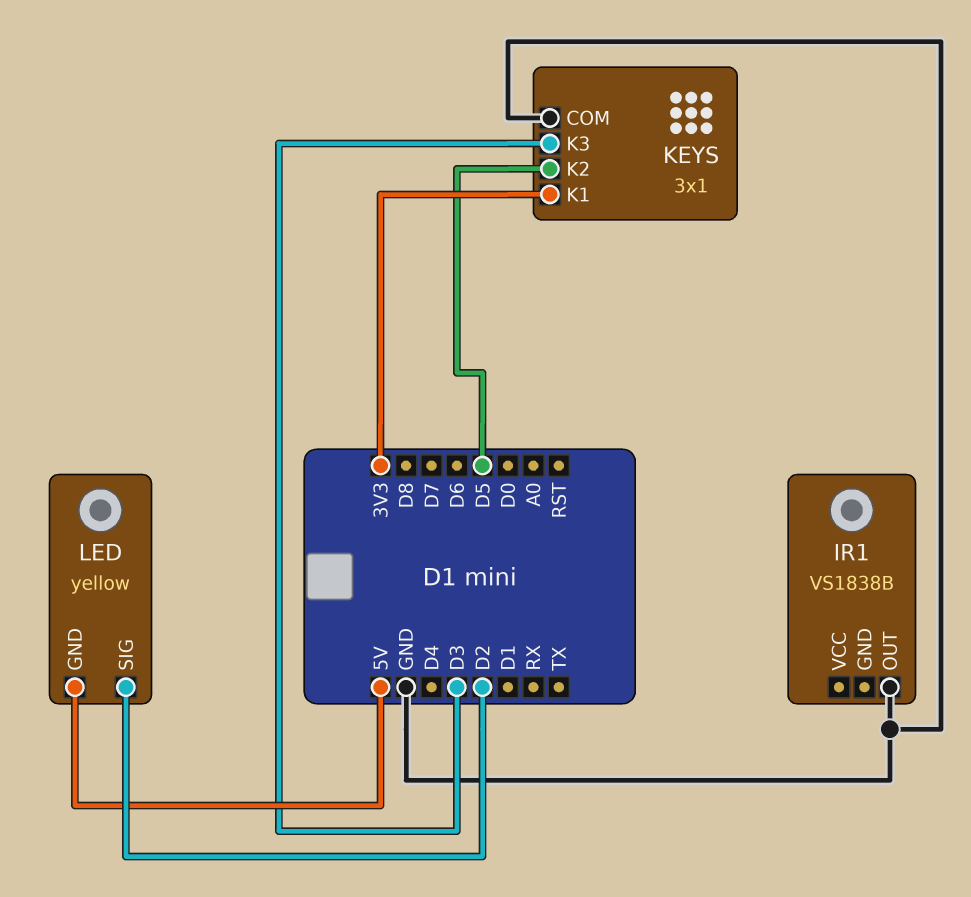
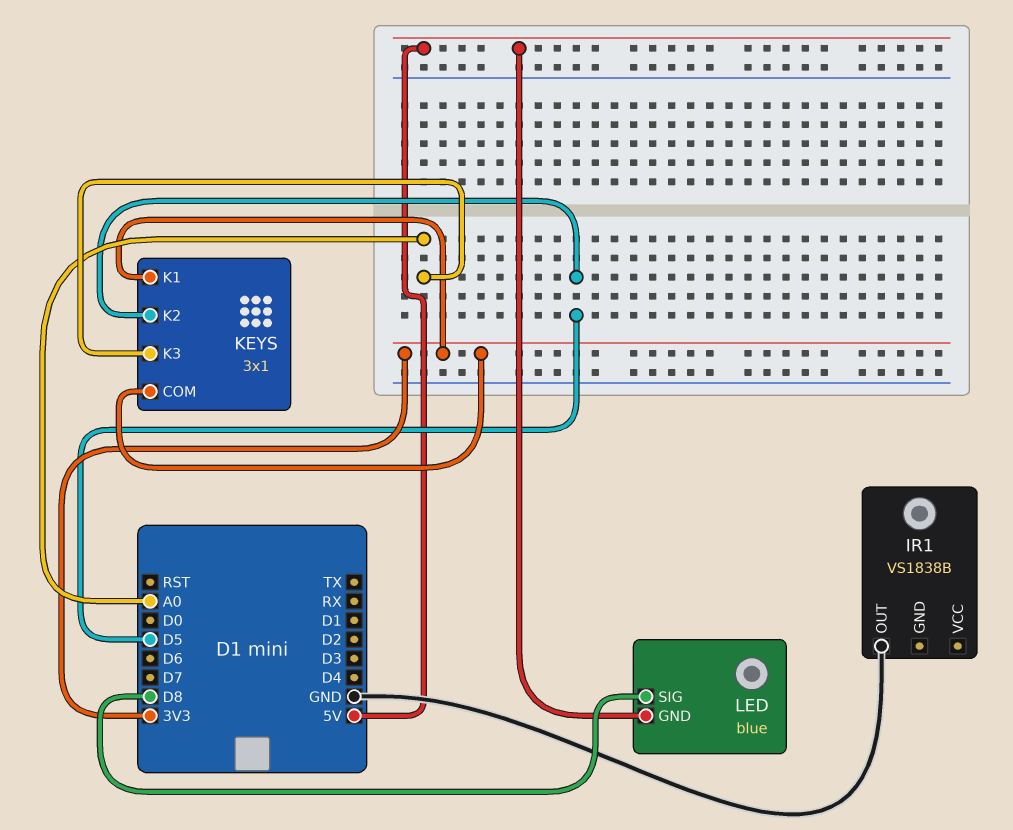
KEYS pin COM: GND -> 3V3
KEYS pin K3: D3 -> A0
LED: yellow -> blue
LED pin SIG: D2 -> D8

